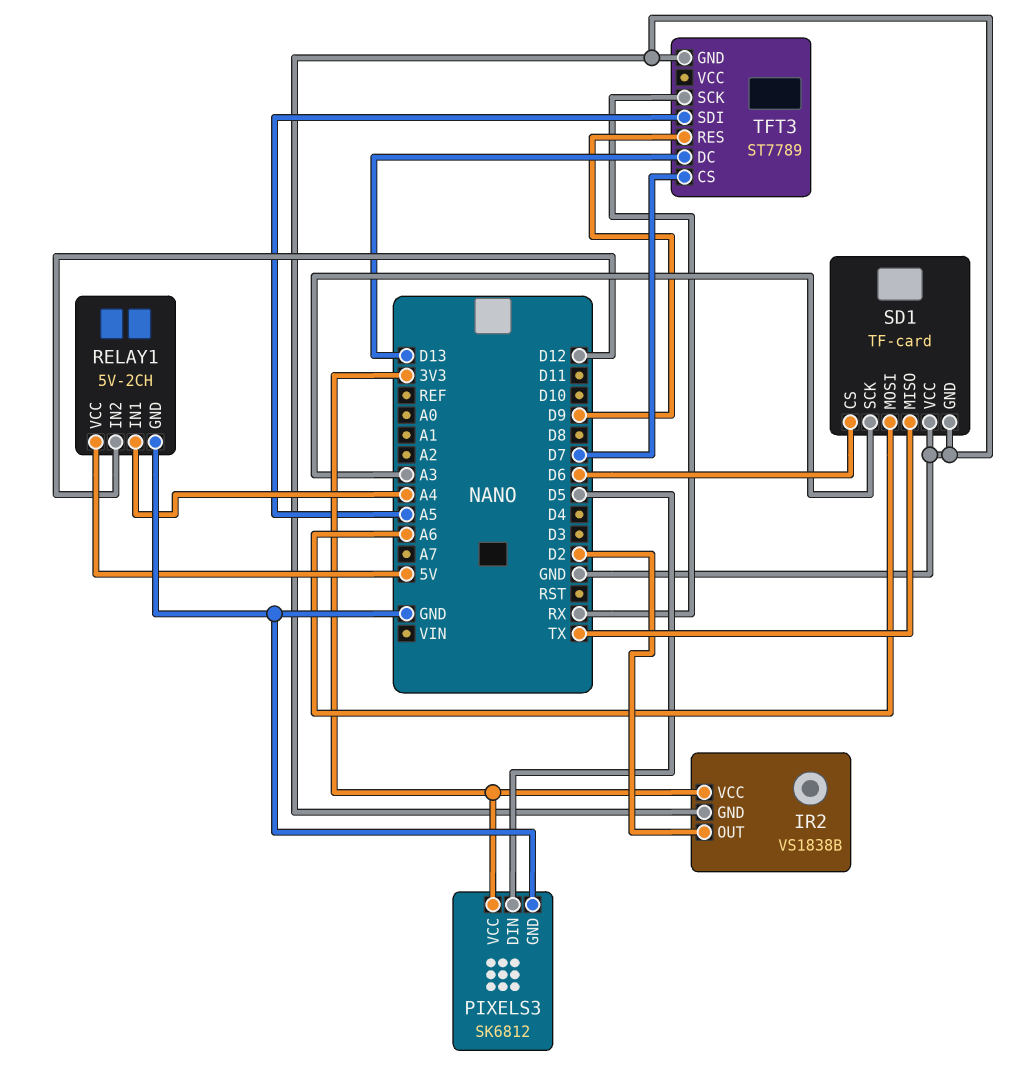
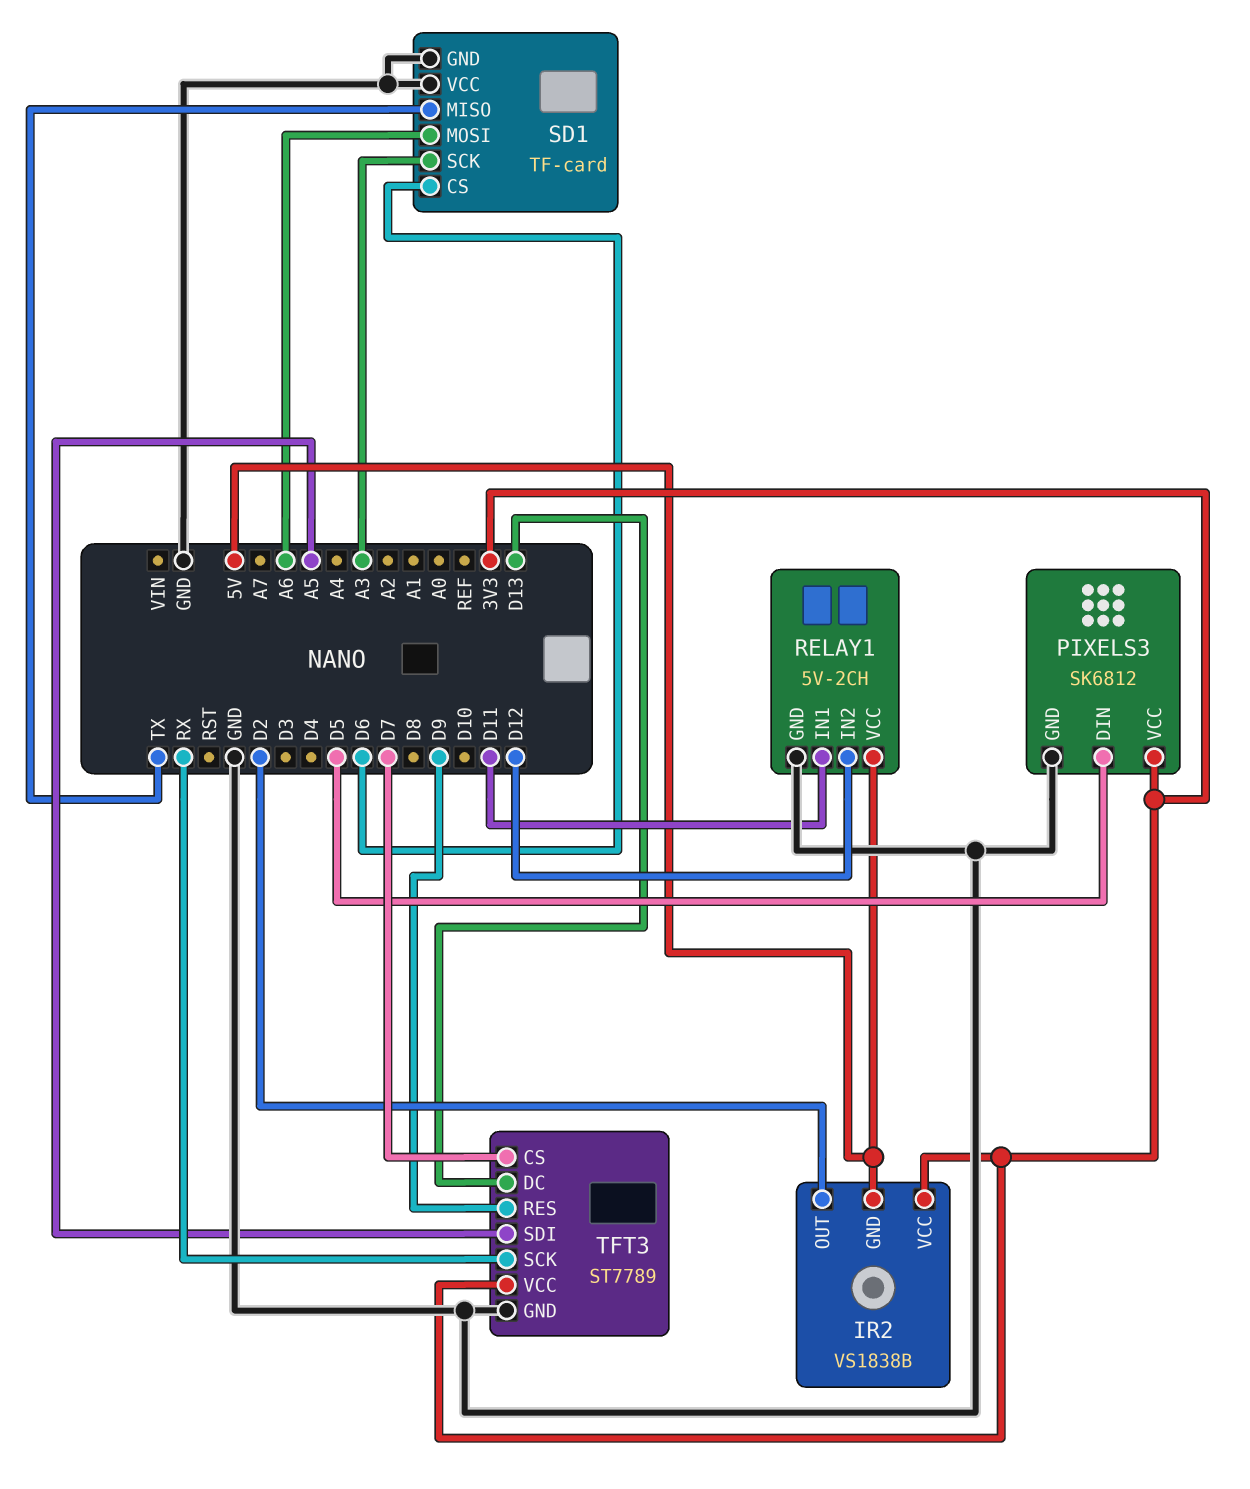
IR2 pin GND: GND -> 5V
RELAY1 pin IN1: A4 -> D11
TFT3 pin VCC: none -> 3V3

